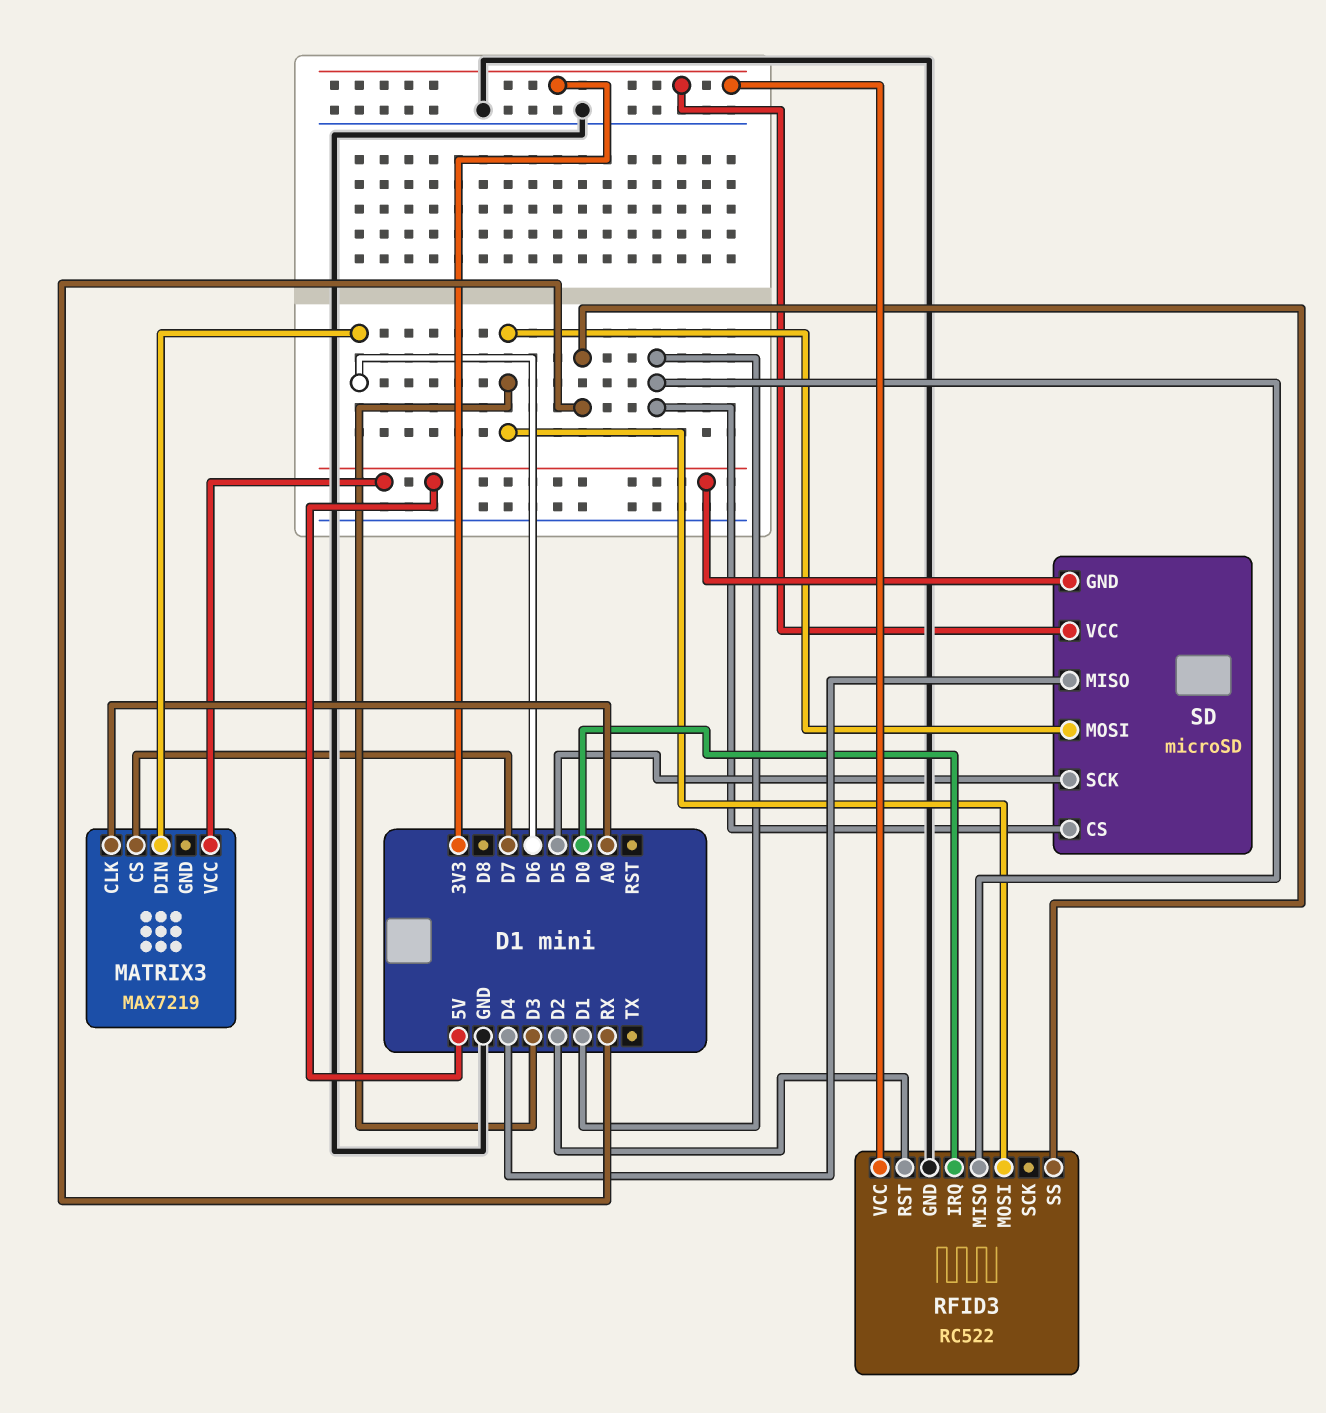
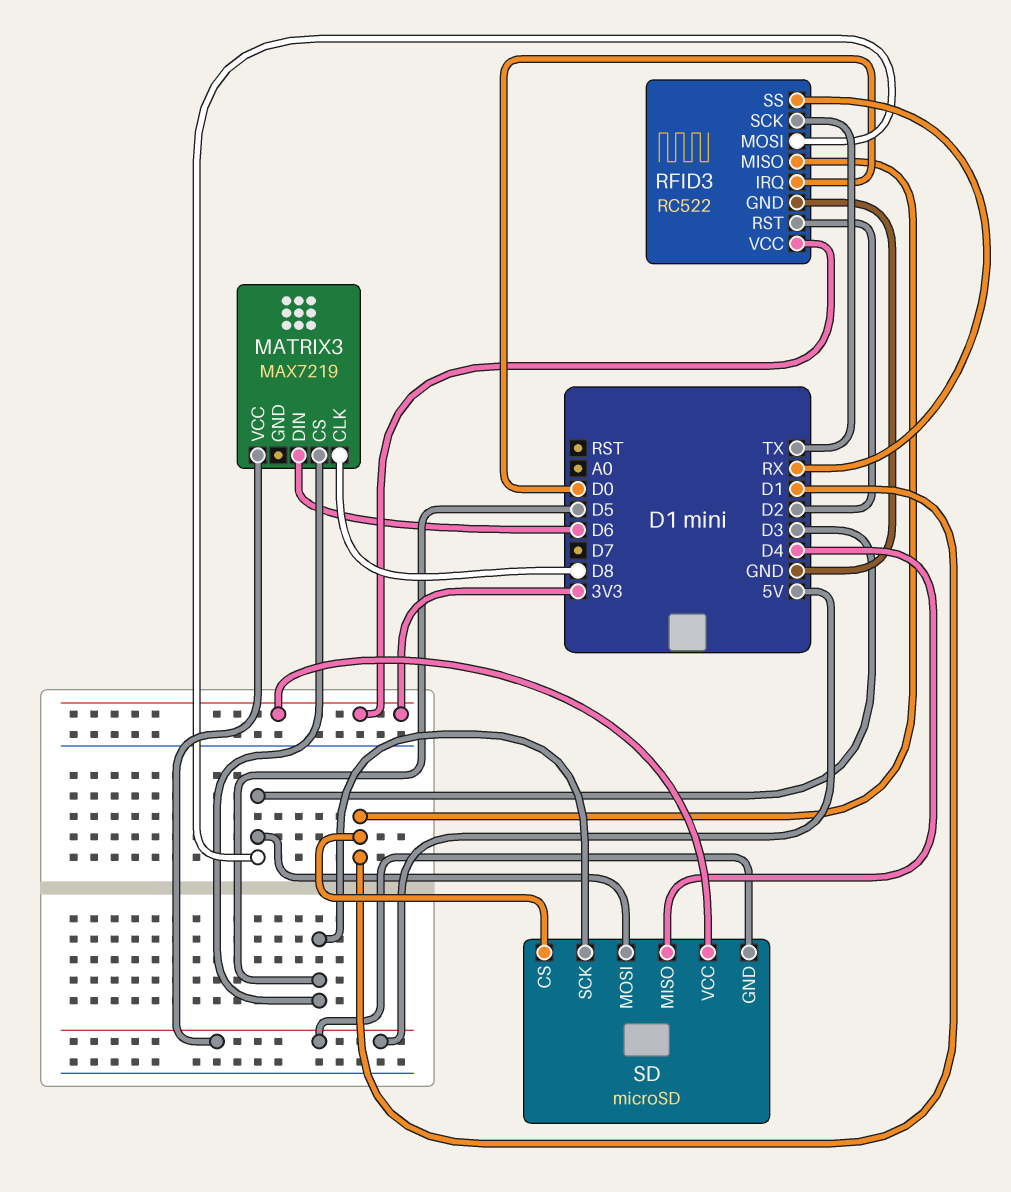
MATRIX3 pin CLK: A0 -> D8
MATRIX3 pin CS: D7 -> D5
RFID3 pin SCK: none -> TX

